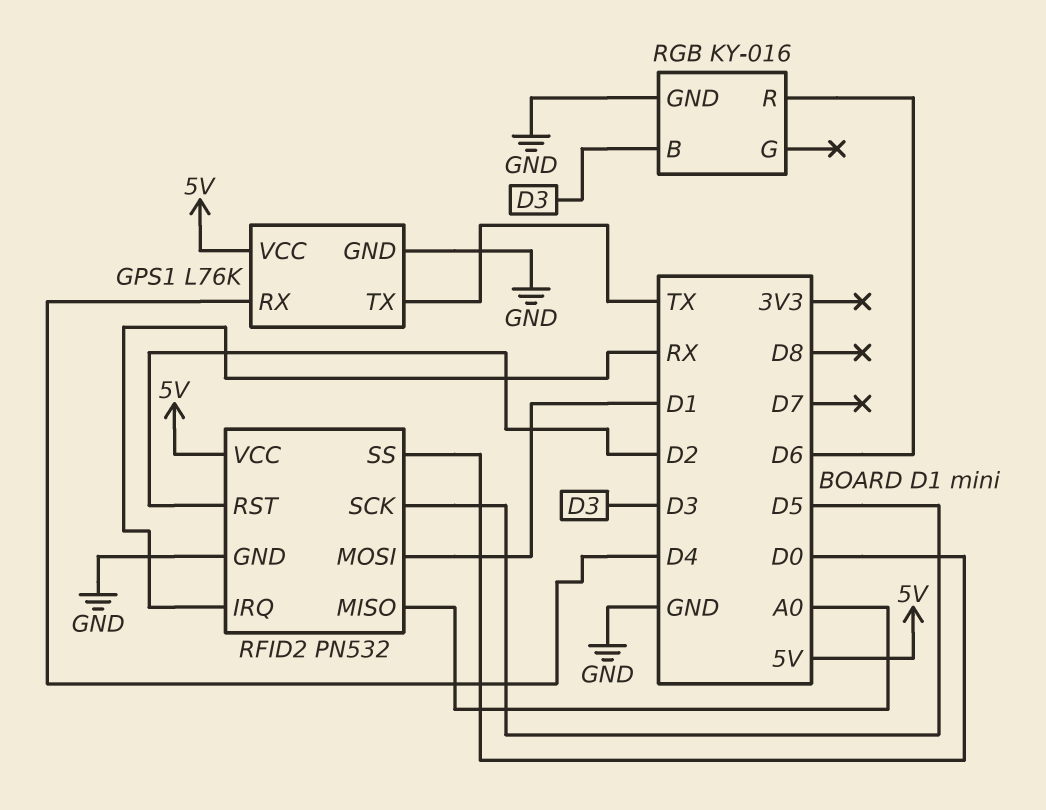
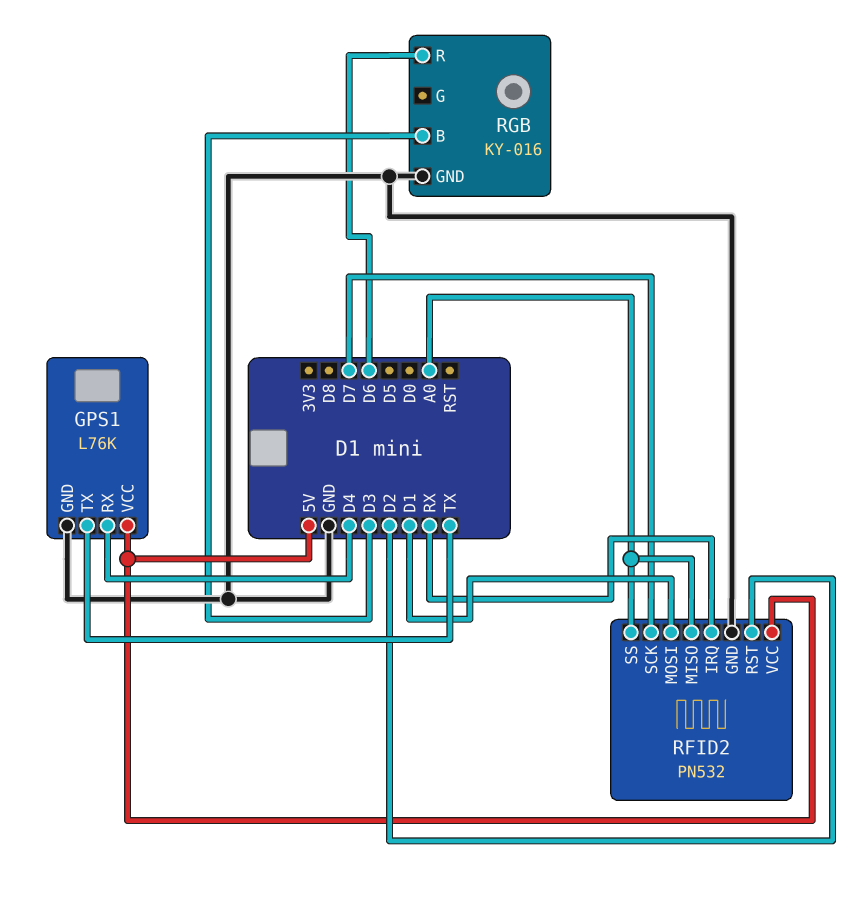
RFID2 pin SCK: D5 -> D7
RFID2 pin SS: D0 -> A0

